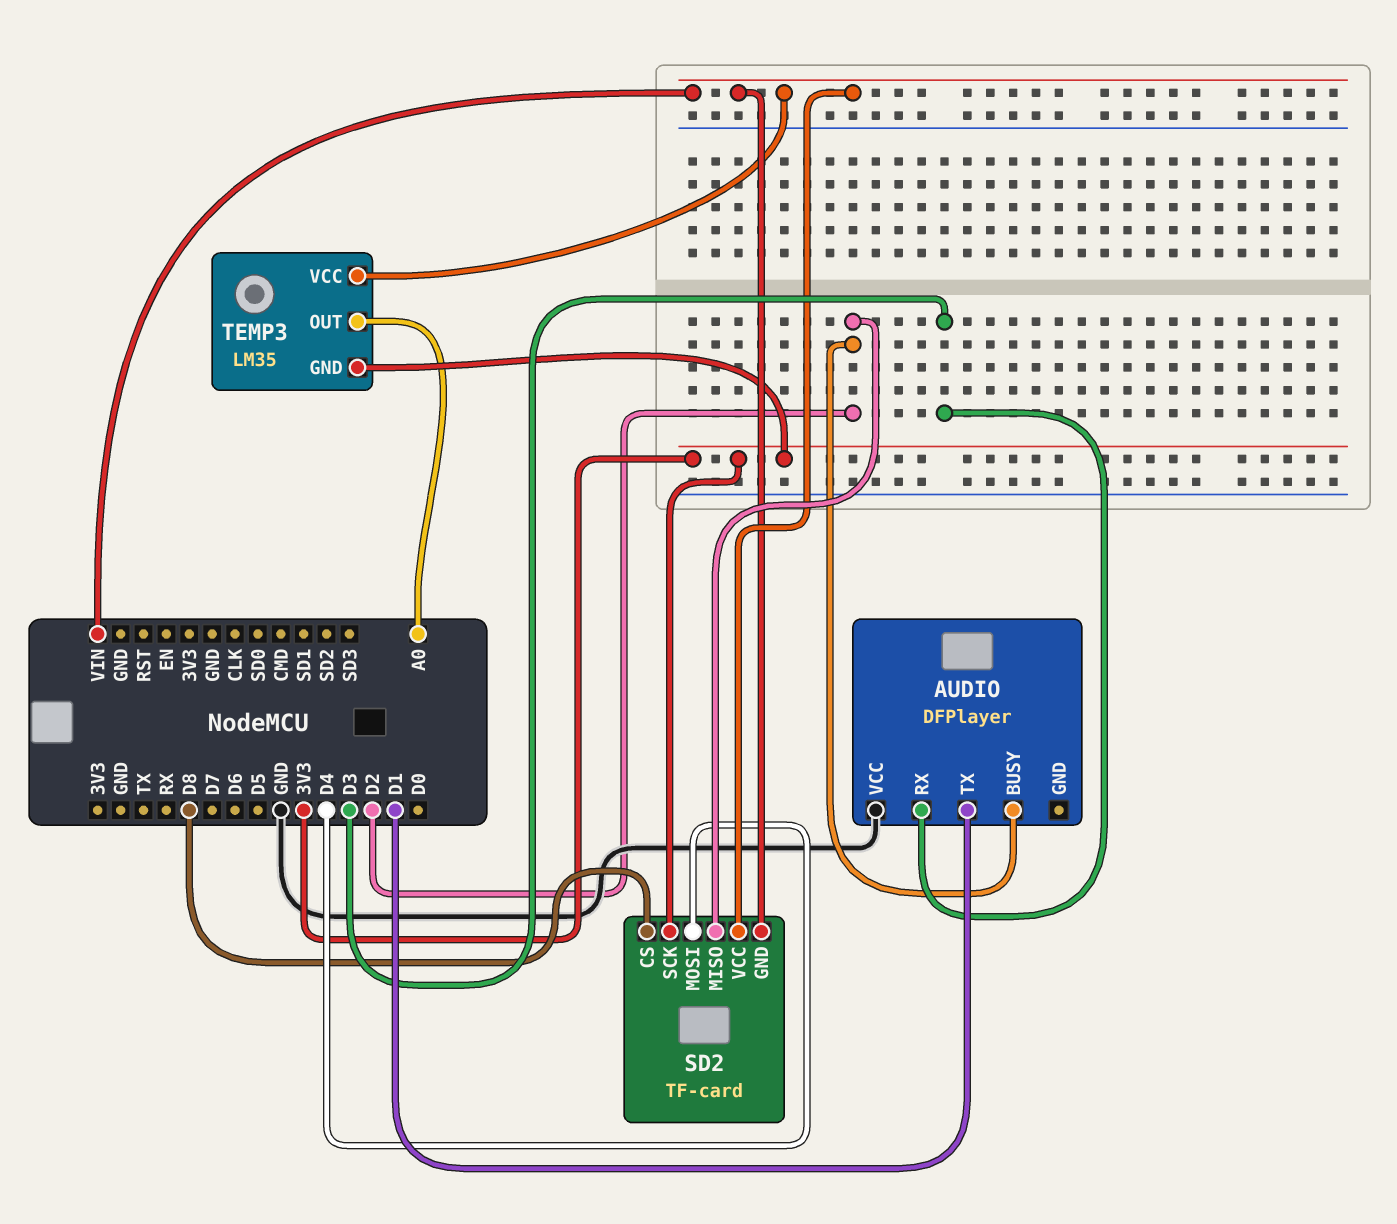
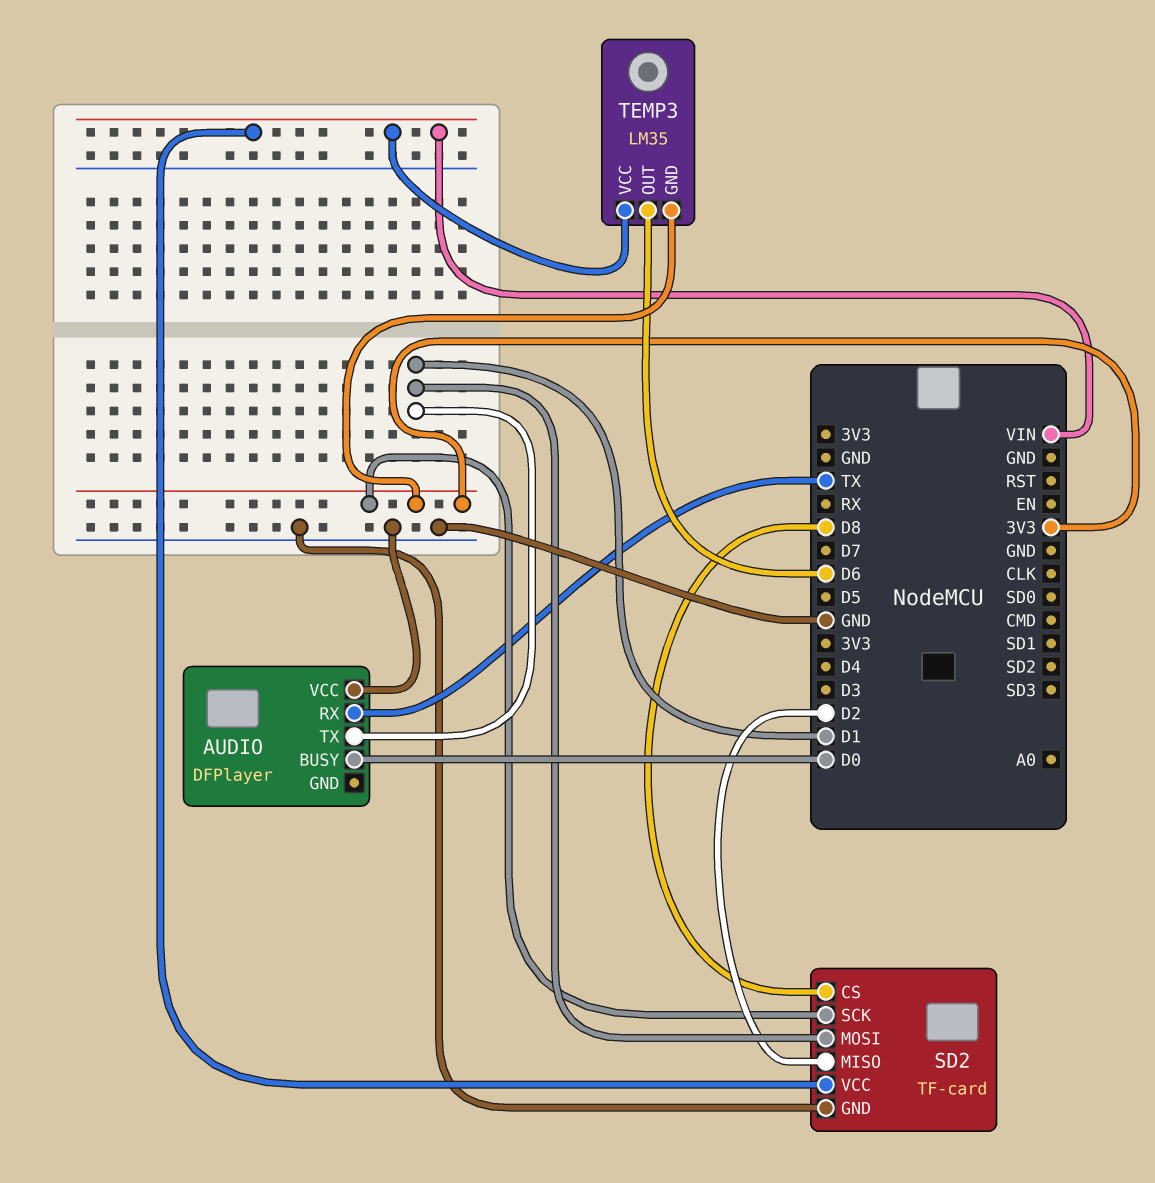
AUDIO pin BUSY: D2 -> D0
AUDIO pin RX: D3 -> TX
SD2 pin GND: VIN -> GND
SD2 pin MOSI: D4 -> D1
TEMP3 pin OUT: A0 -> D6

